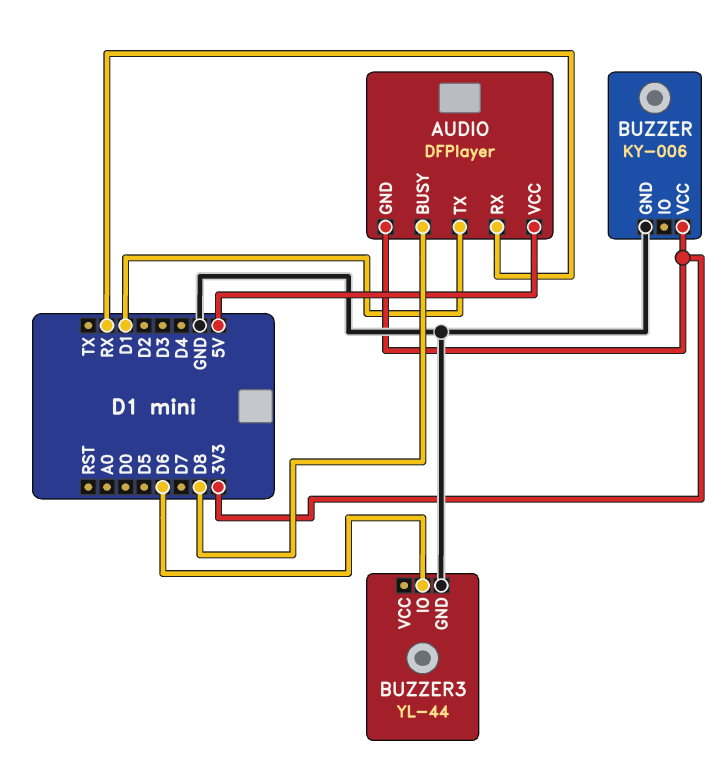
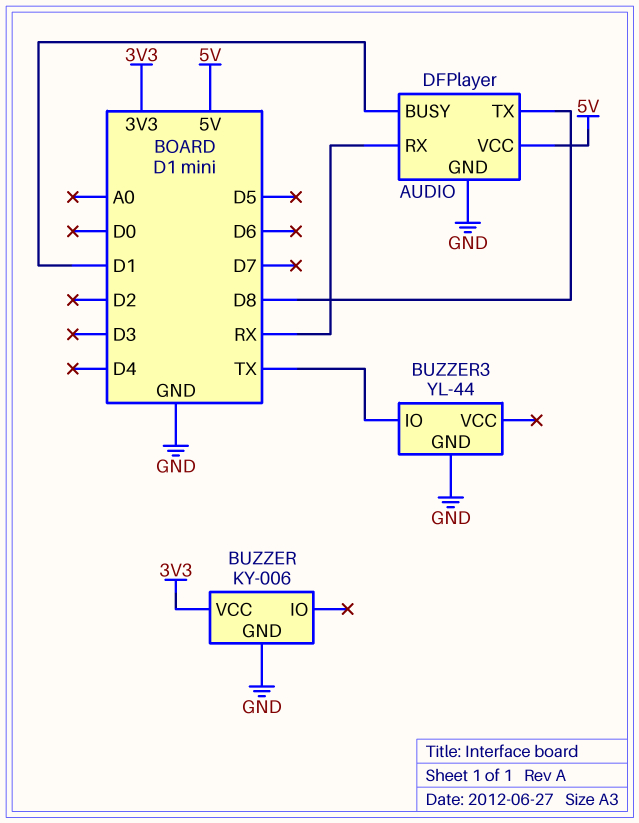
AUDIO pin BUSY: D8 -> D1
AUDIO pin GND: 3V3 -> GND
AUDIO pin TX: D1 -> D8
BUZZER3 pin IO: D6 -> TX

